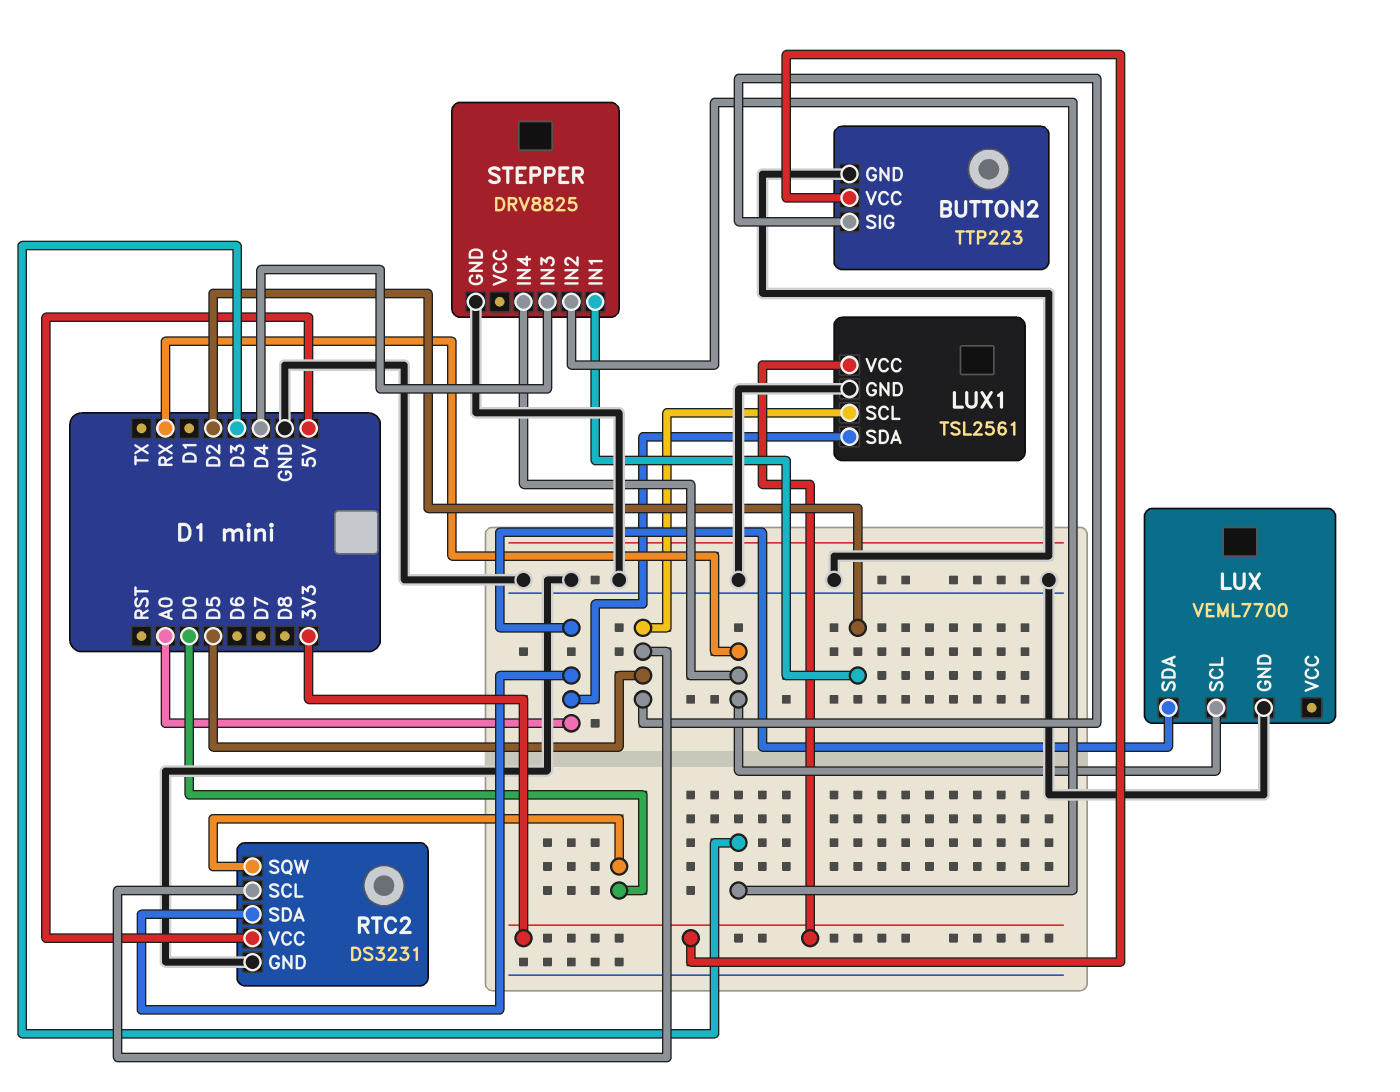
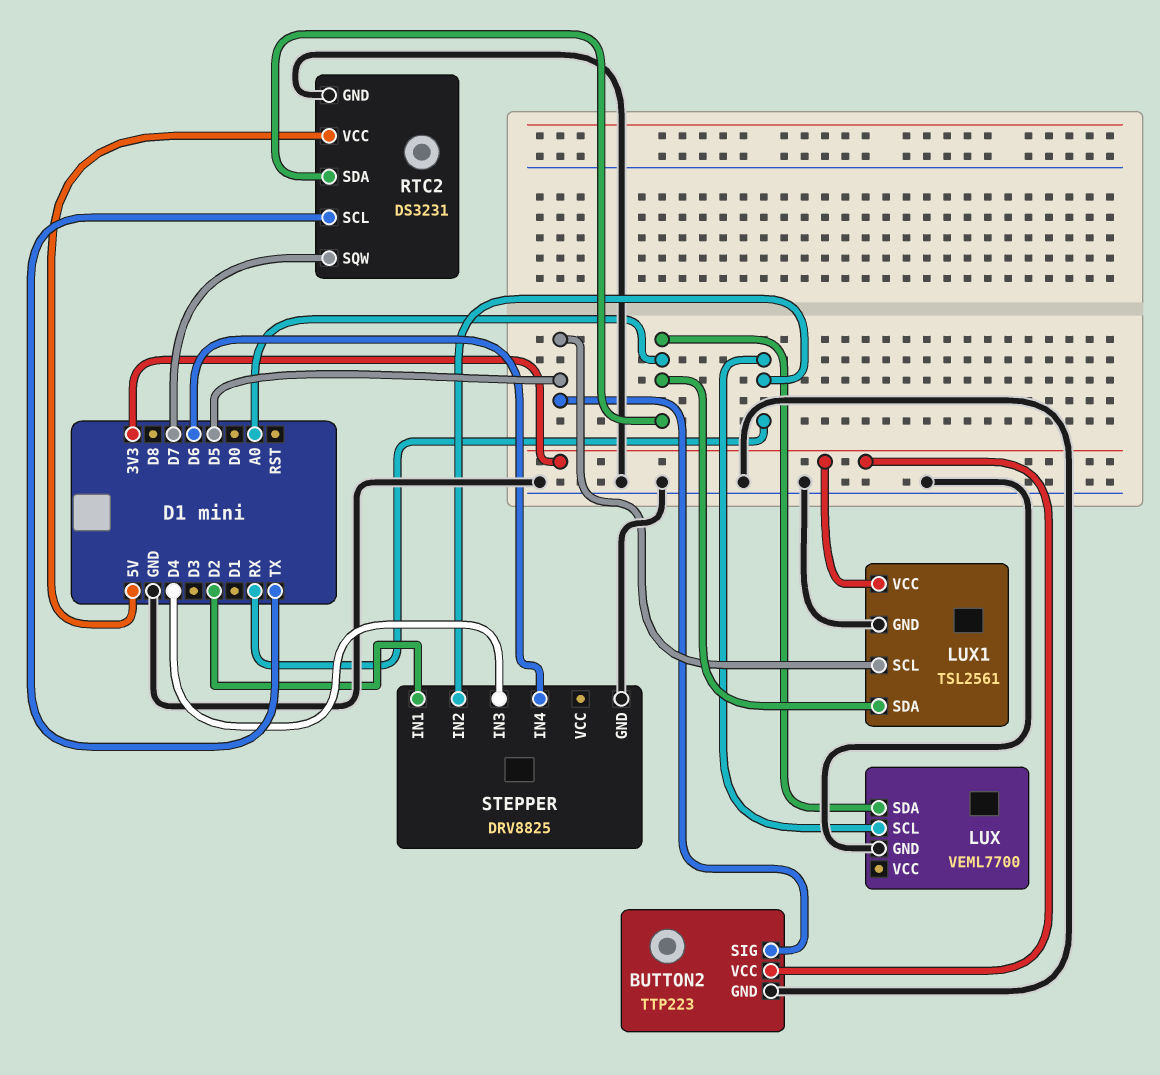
RTC2 pin SCL: D5 -> TX
RTC2 pin SQW: D0 -> D7
STEPPER pin IN2: D3 -> RX
STEPPER pin IN4: RX -> D6

